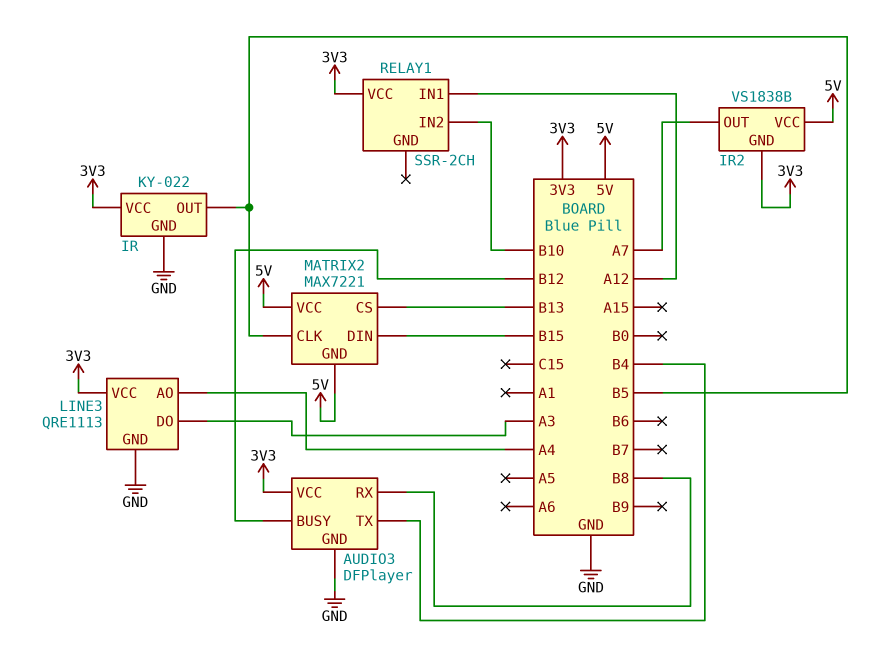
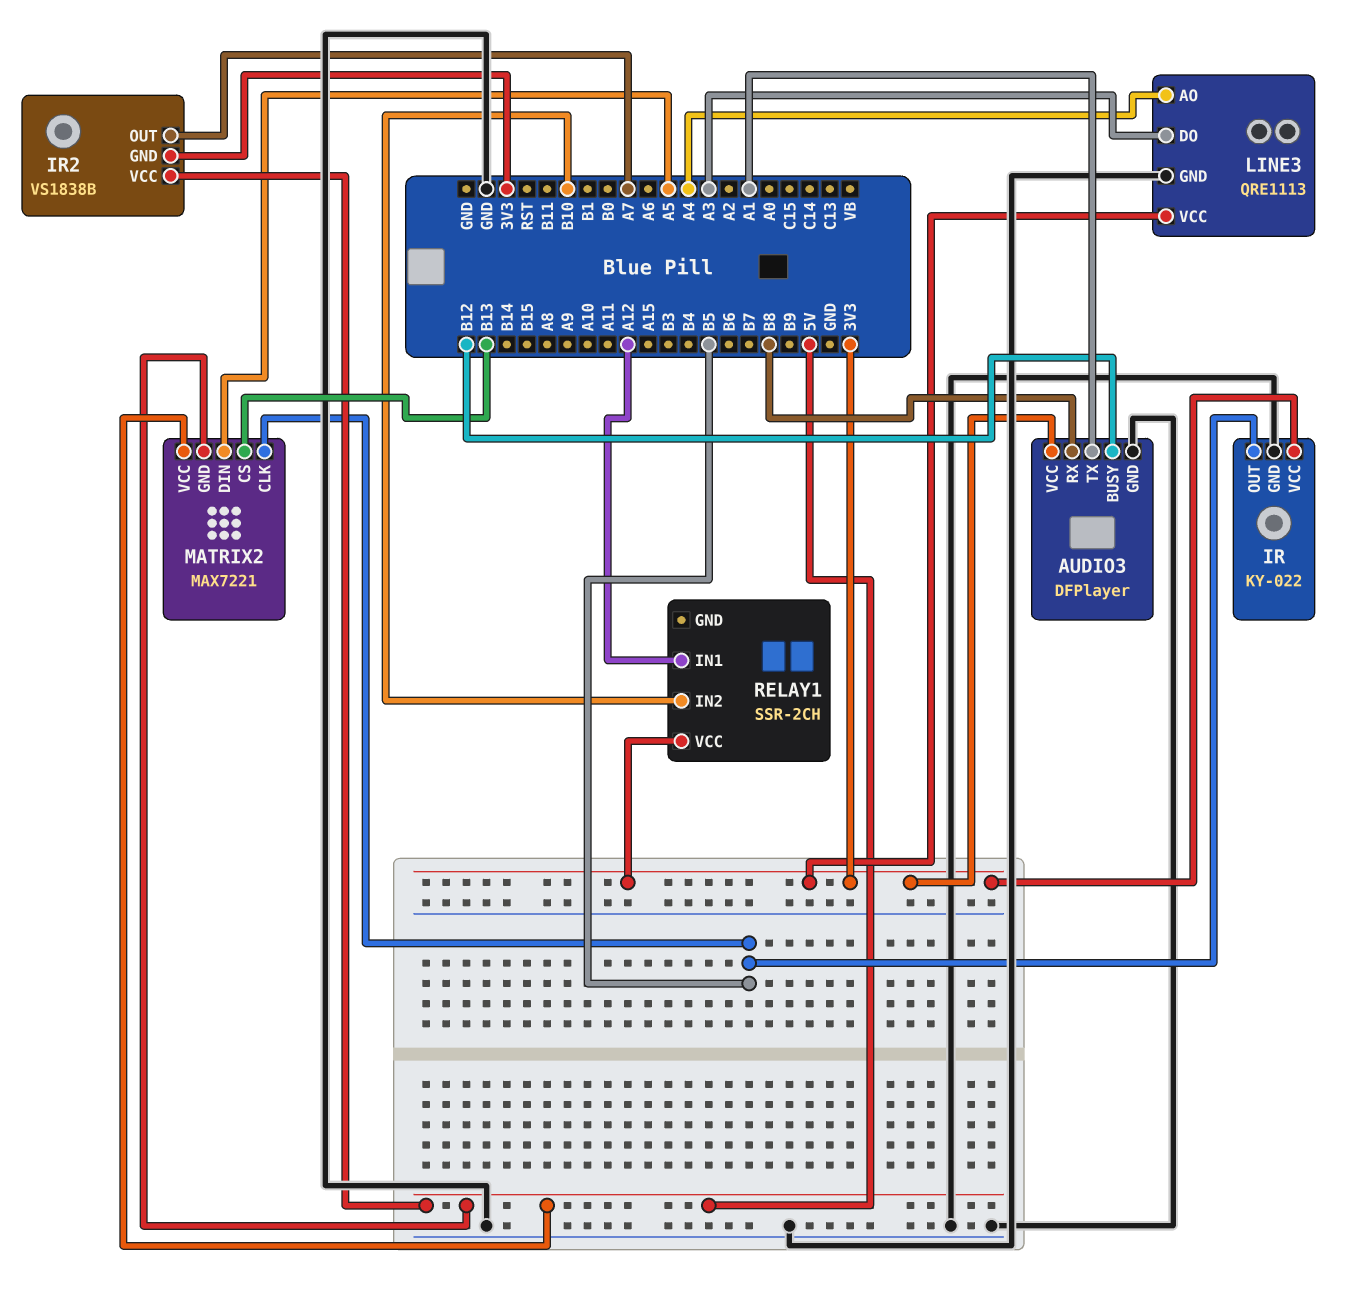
AUDIO3 pin TX: B4 -> A1
MATRIX2 pin DIN: B15 -> A5

